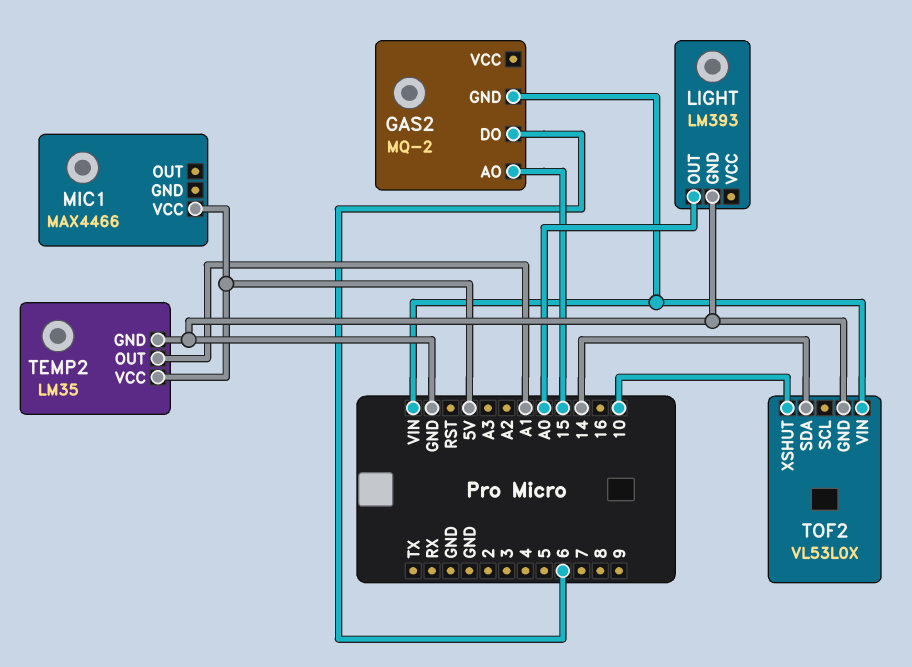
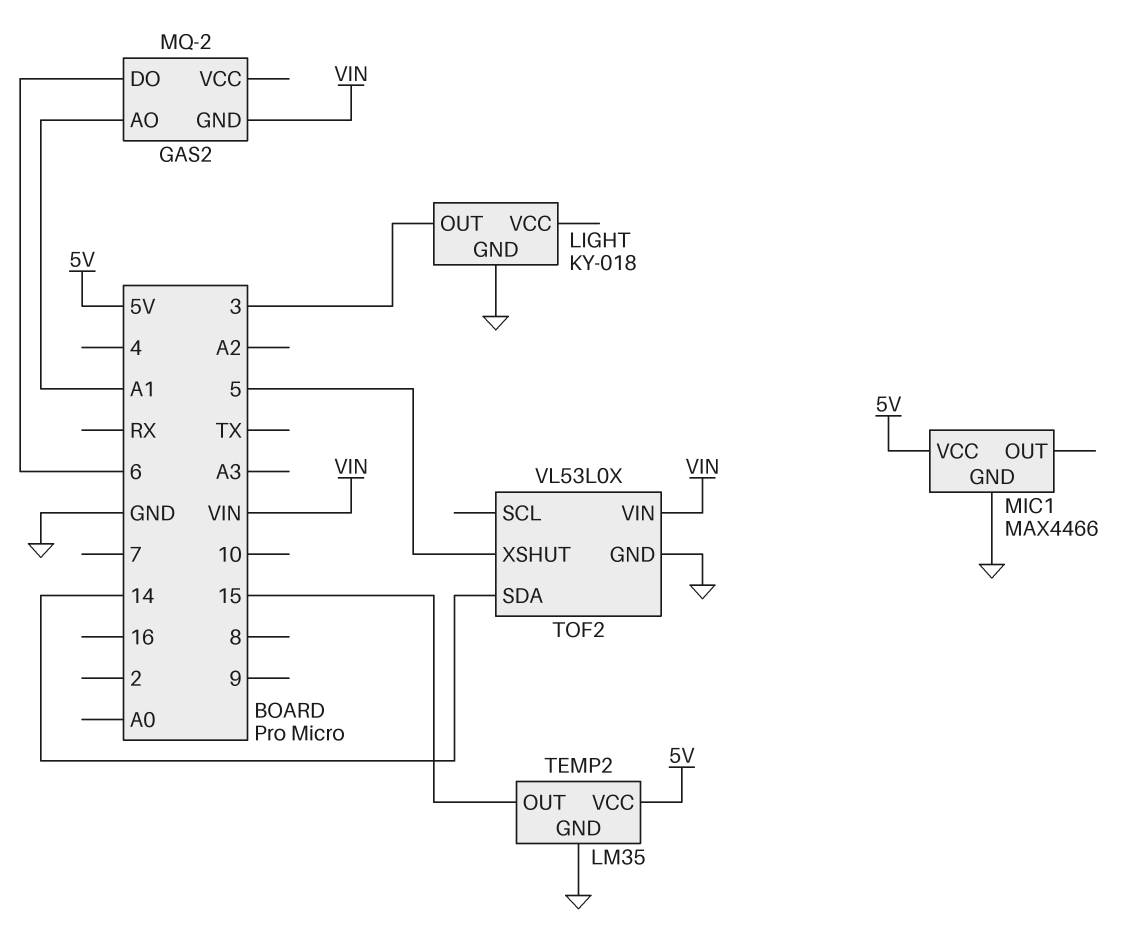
GAS2 pin AO: 15 -> A1
LIGHT: LM393 -> KY-018
LIGHT pin OUT: A0 -> 3
MIC1 pin GND: none -> GND
TEMP2 pin OUT: A1 -> 15
TOF2 pin XSHUT: 10 -> 5

